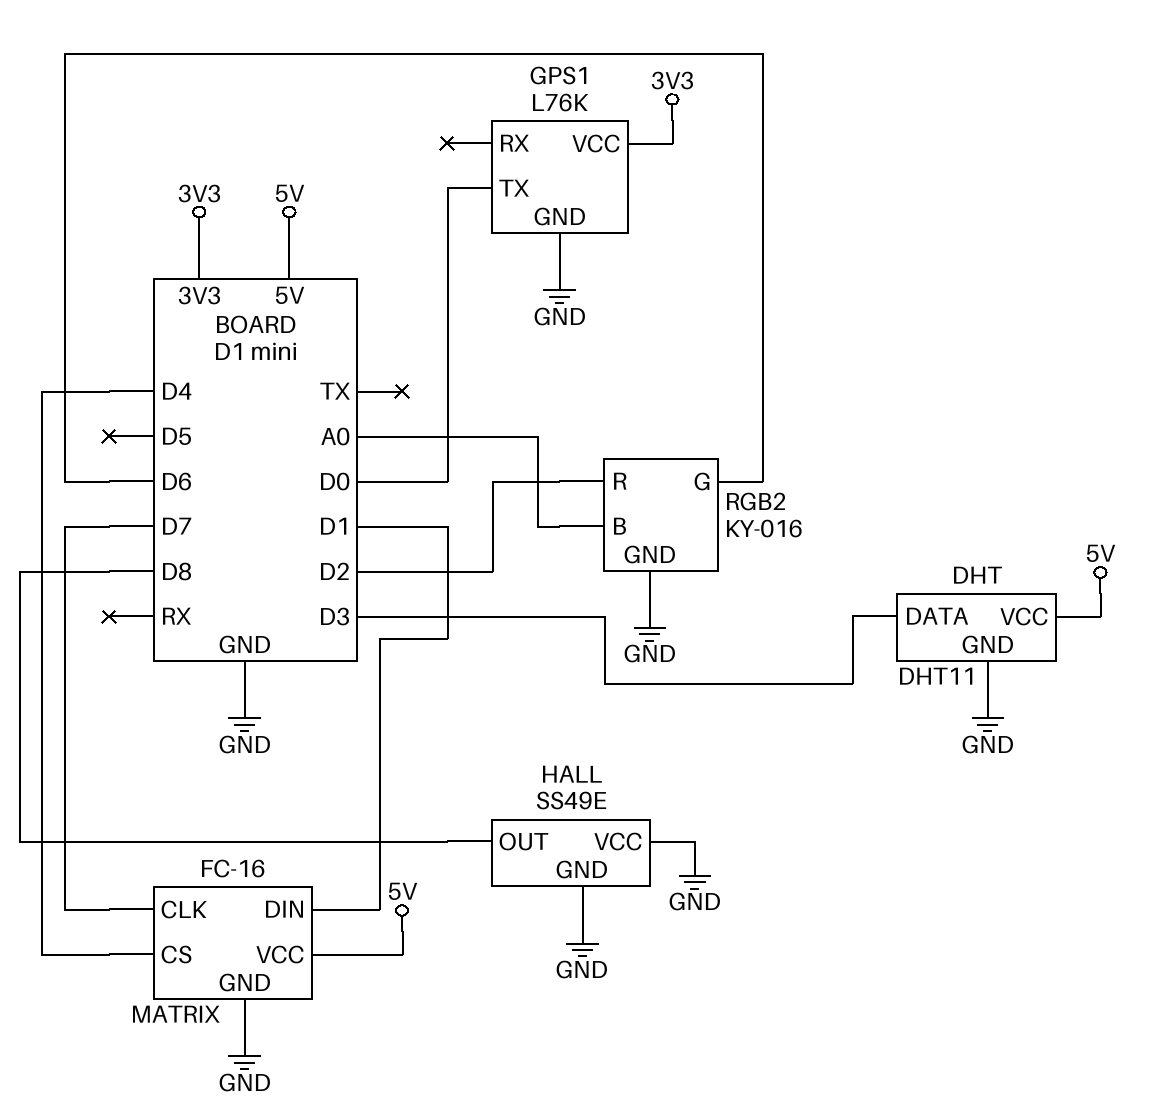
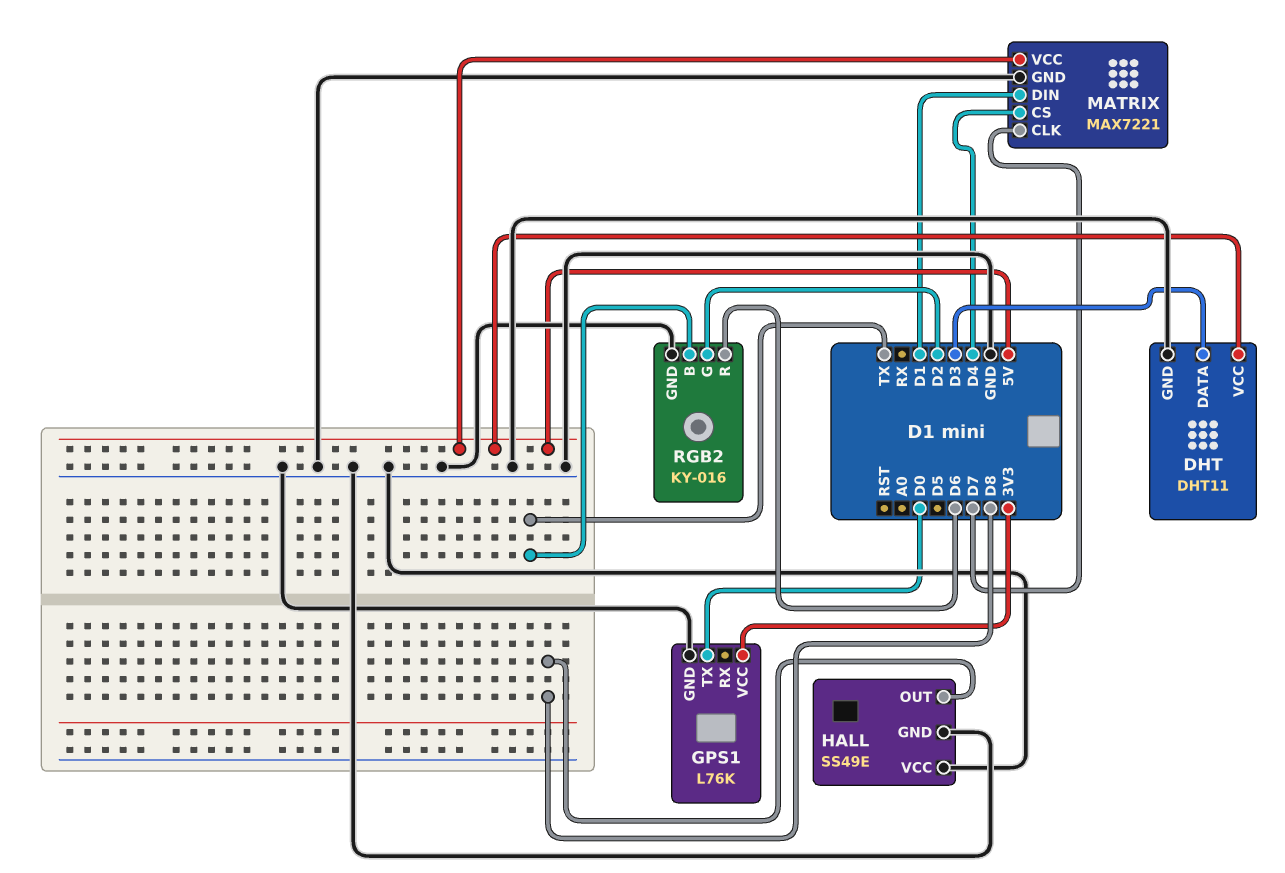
MATRIX: FC-16 -> MAX7221
RGB2 pin B: A0 -> TX
RGB2 pin G: D6 -> D2
RGB2 pin R: D2 -> D6

